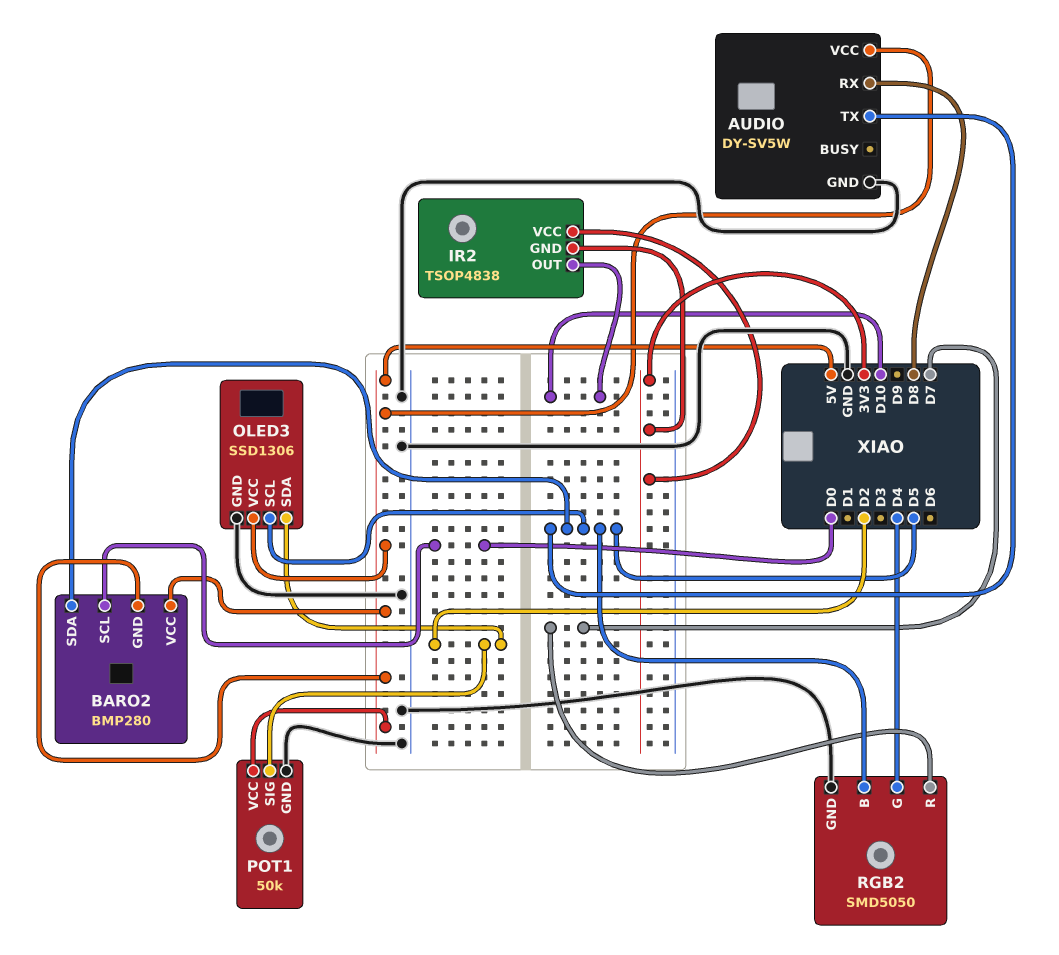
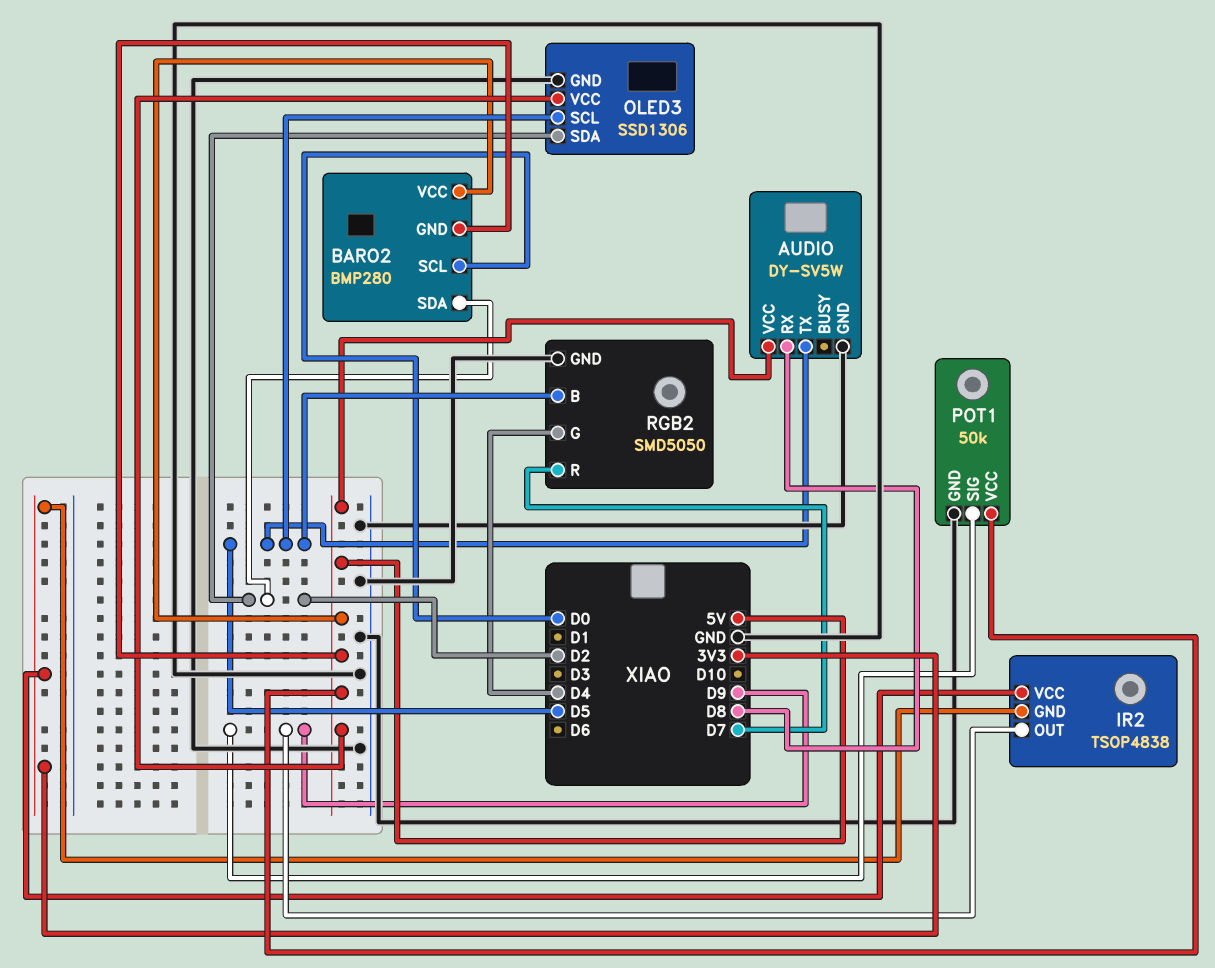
BARO2 pin SDA: D5 -> D2
IR2 pin OUT: D10 -> D9
POT1 pin SIG: D2 -> D9

